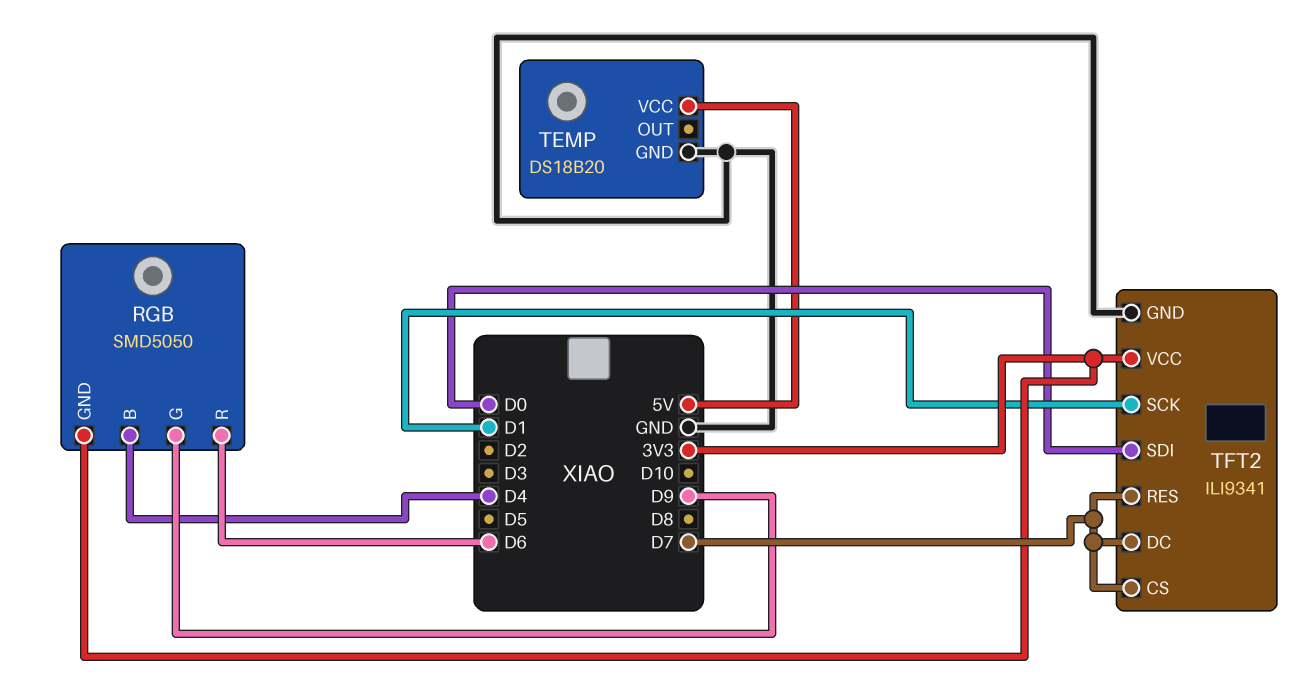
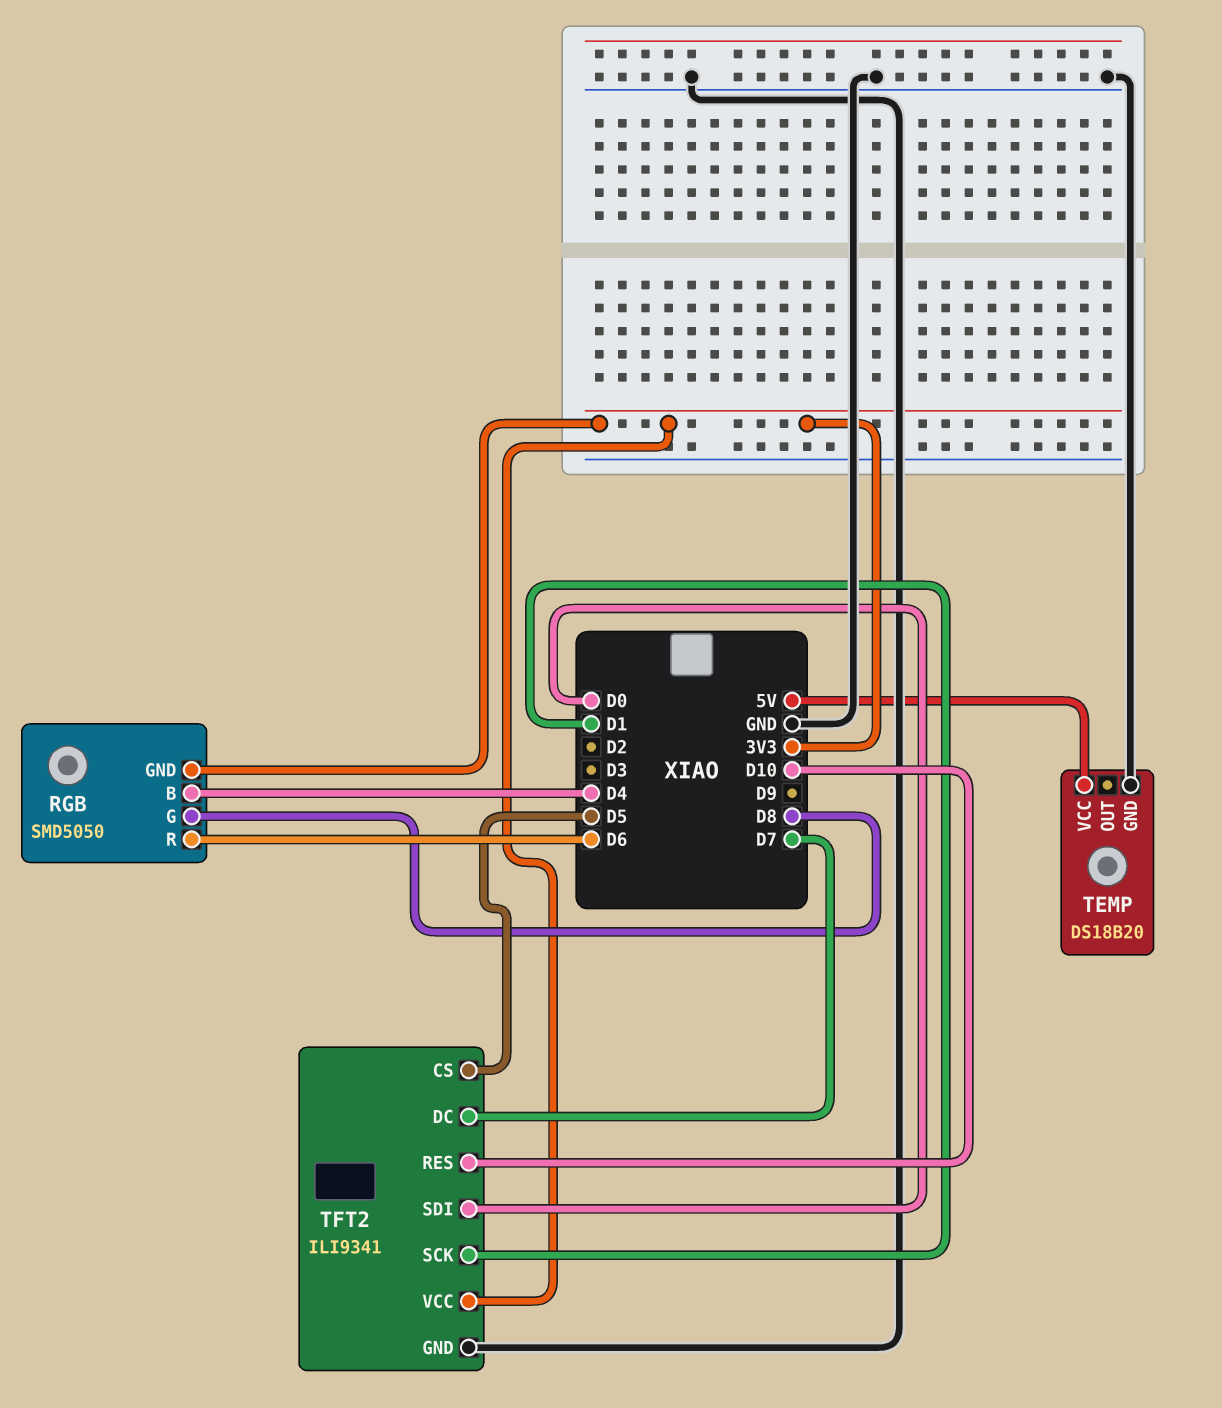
RGB pin G: D9 -> D8
TFT2 pin CS: D7 -> D5
TFT2 pin RES: D7 -> D10

